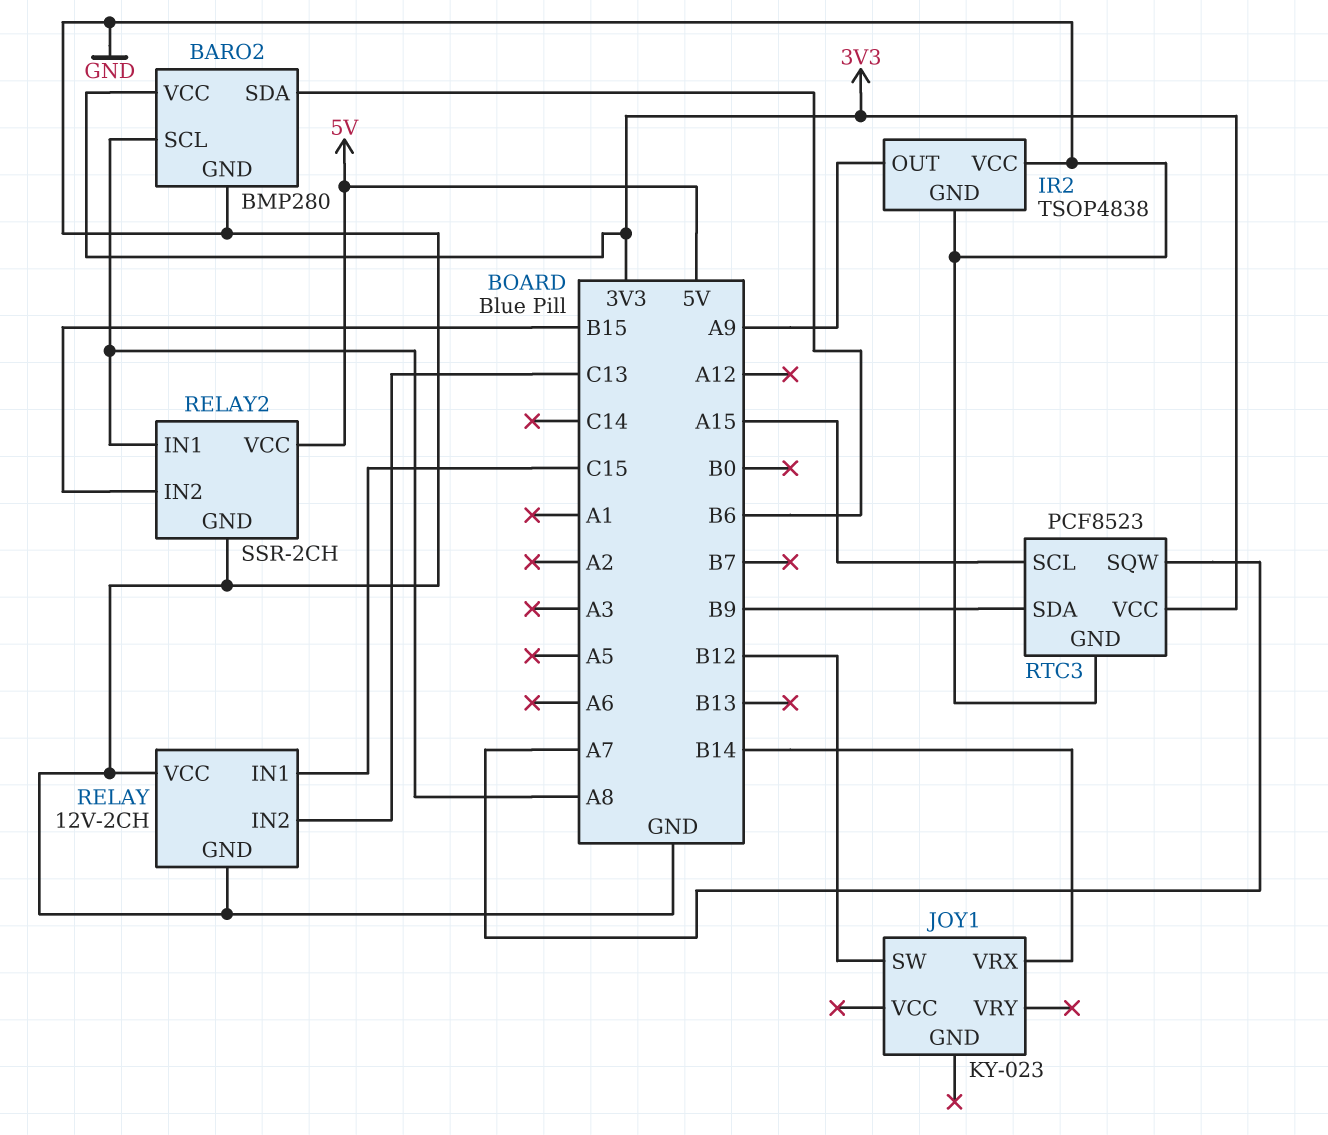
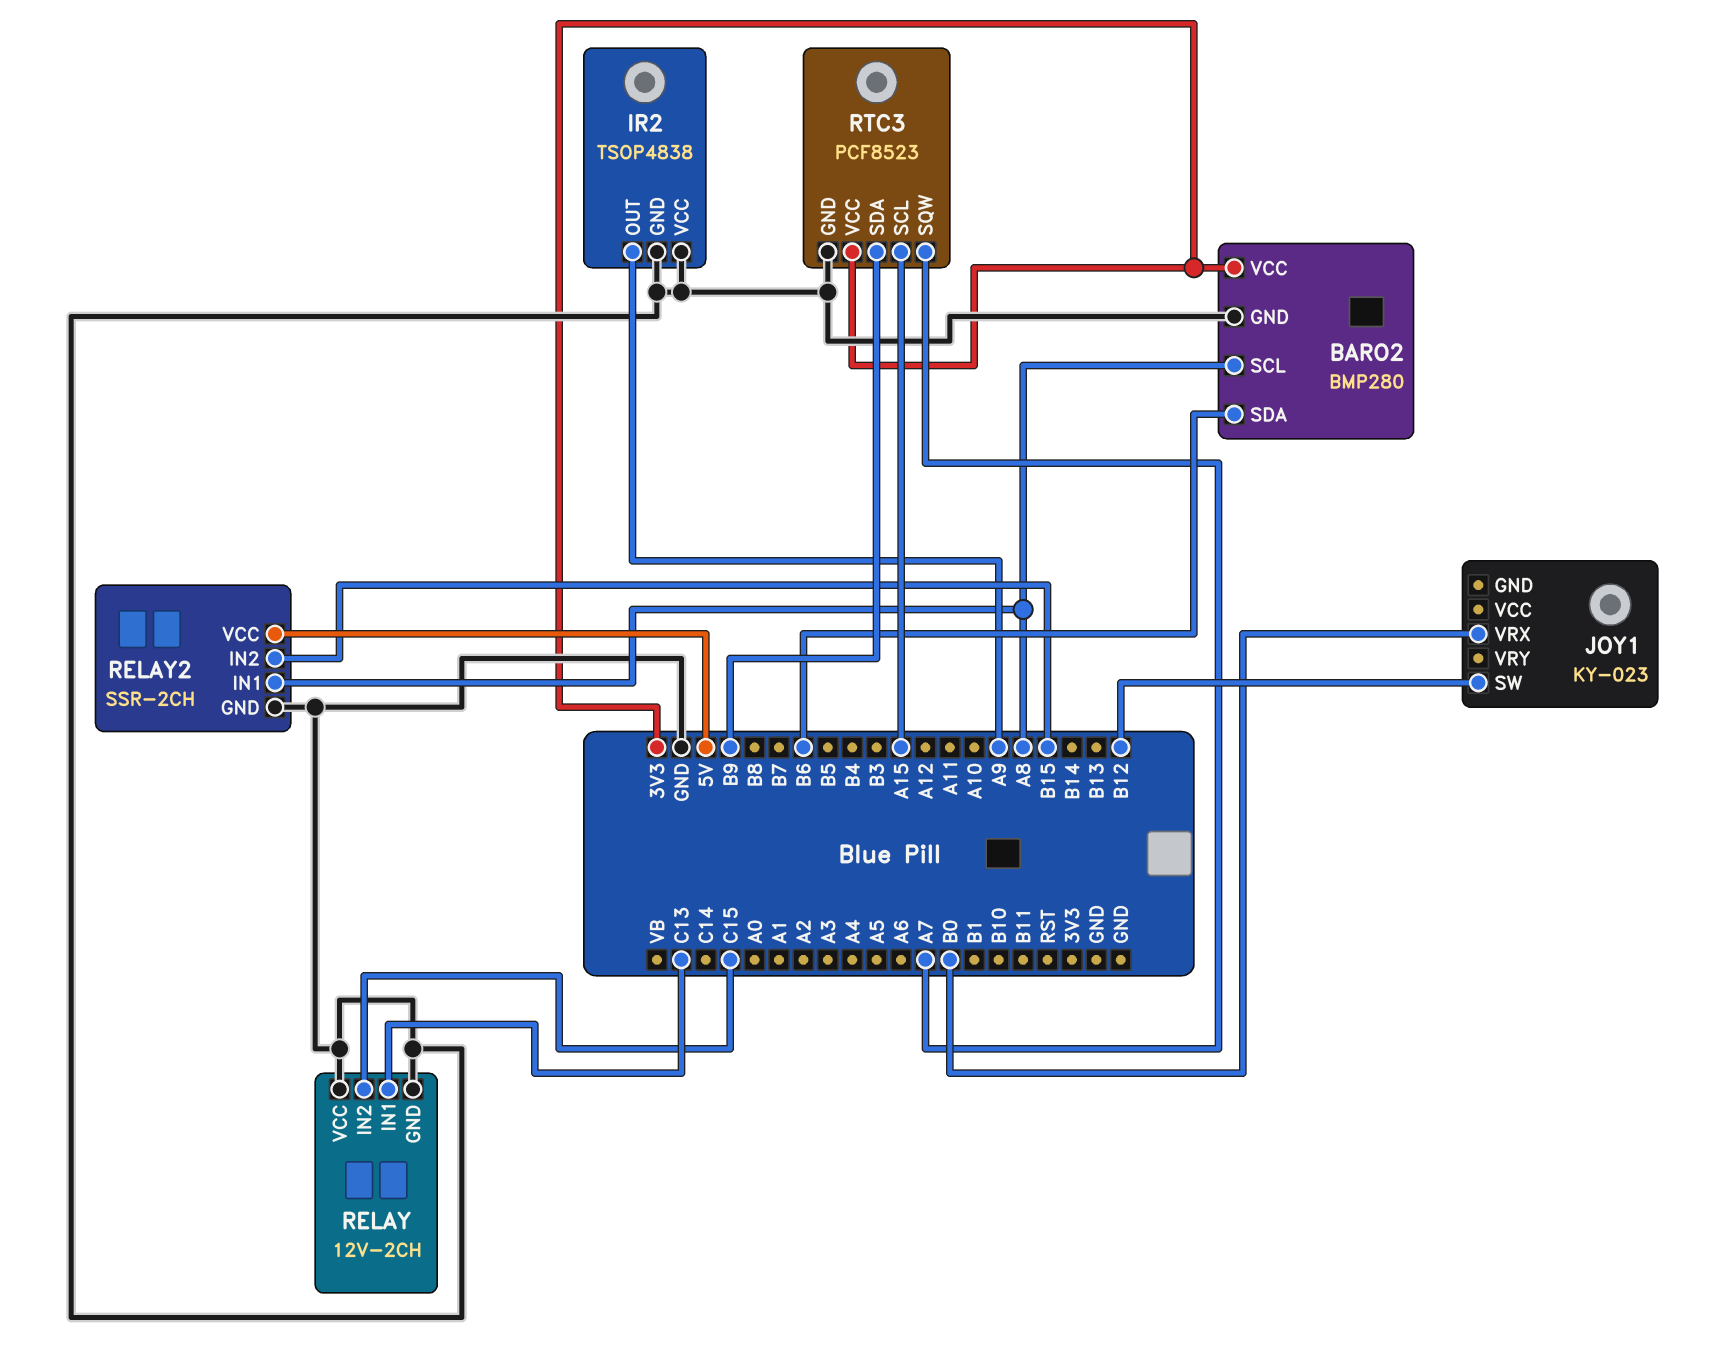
JOY1 pin VRX: B14 -> B0
RELAY pin IN1: C15 -> C13
RELAY pin IN2: C13 -> C15

